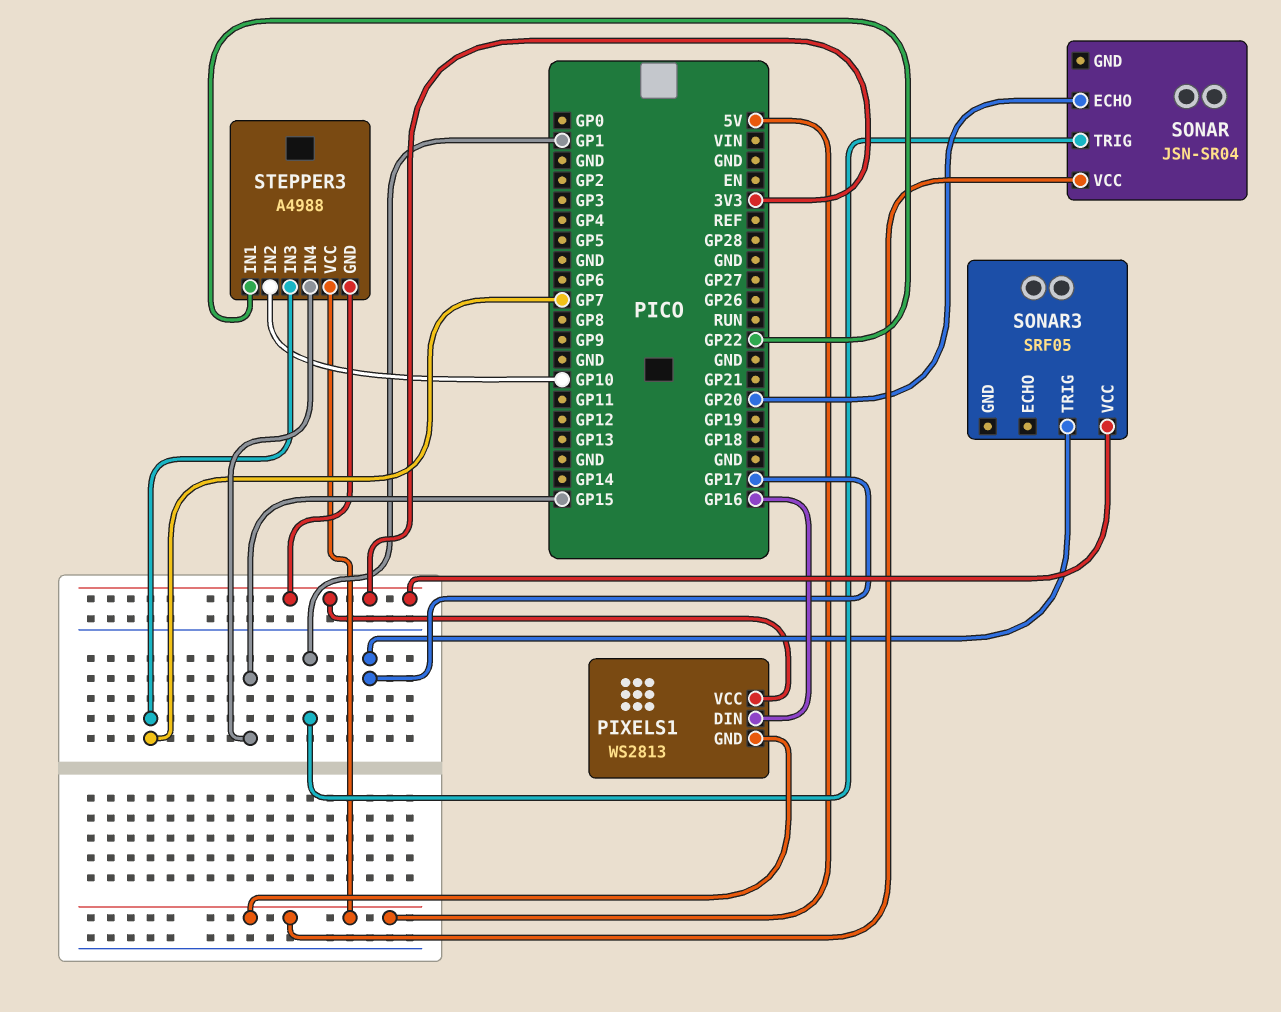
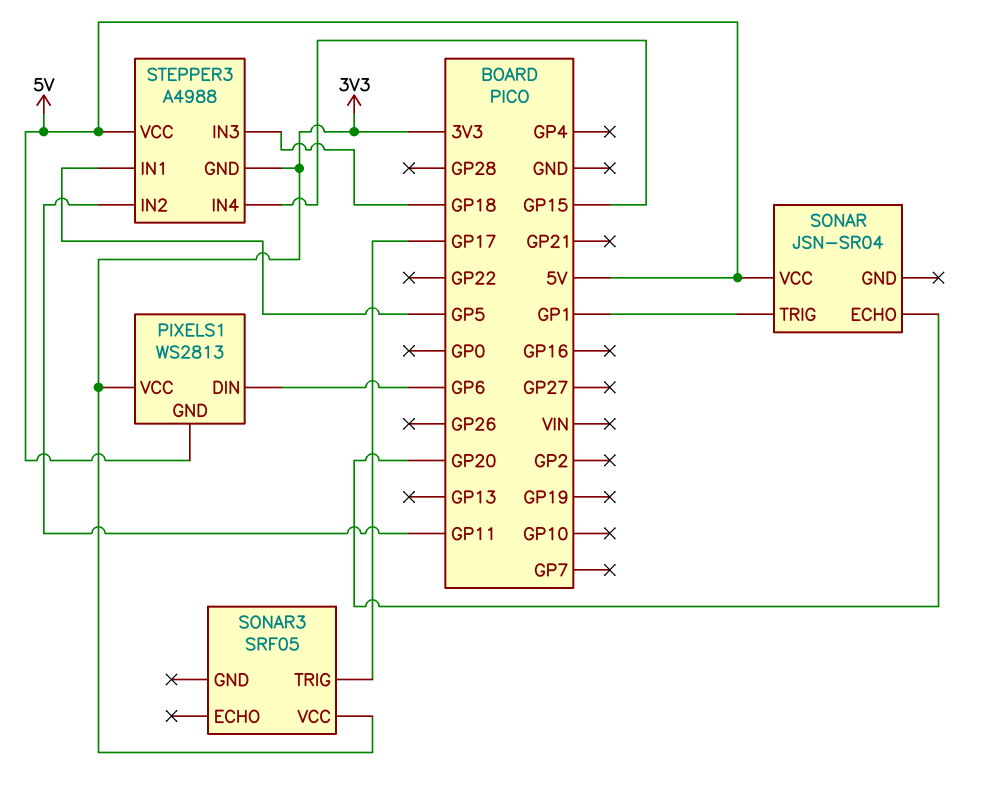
PIXELS1 pin DIN: GP16 -> GP6
STEPPER3 pin IN1: GP22 -> GP5
STEPPER3 pin IN2: GP10 -> GP11
STEPPER3 pin IN3: GP7 -> GP18

